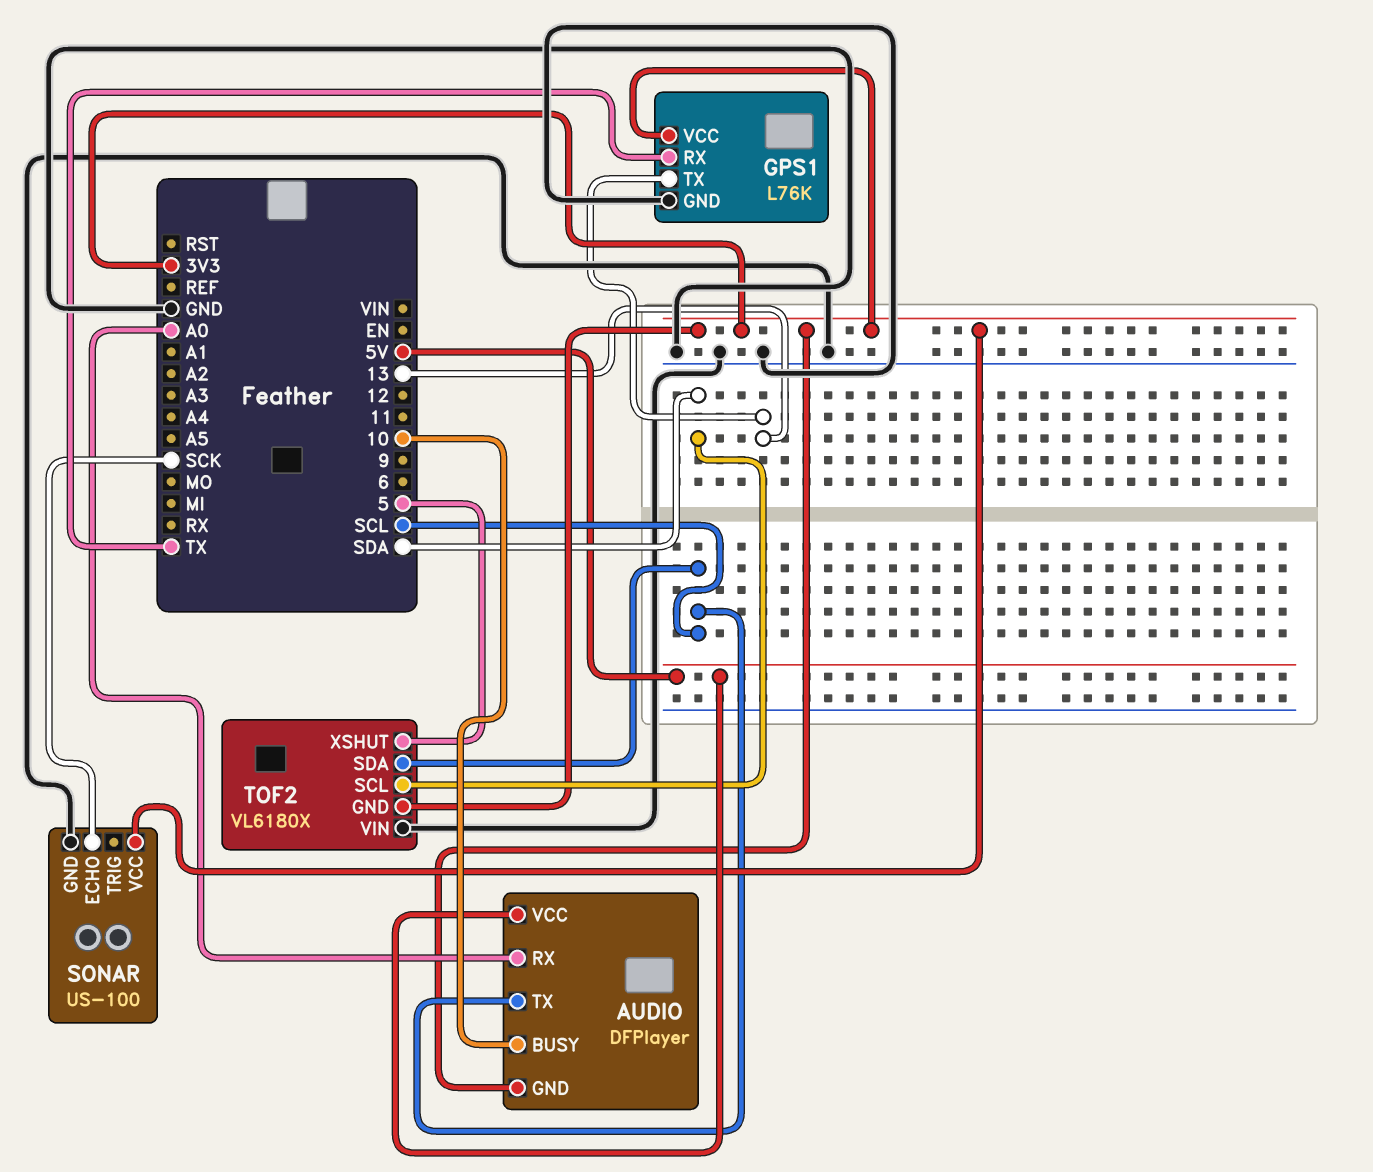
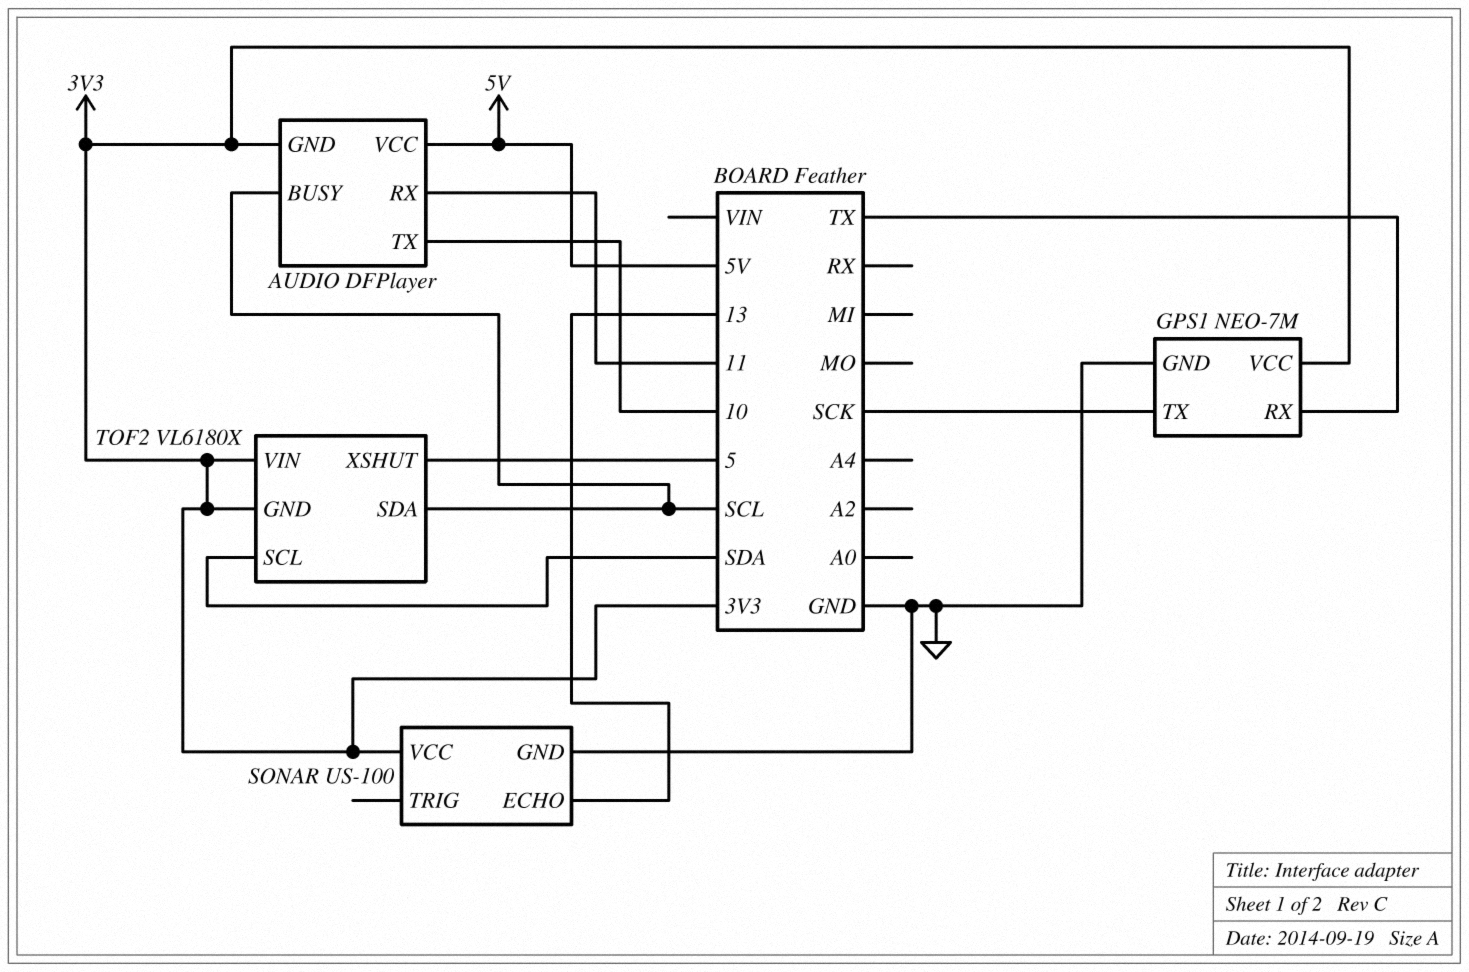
AUDIO pin BUSY: 10 -> SCL
AUDIO pin RX: A0 -> 11
AUDIO pin TX: SCL -> 10
GPS1: L76K -> NEO-7M
GPS1 pin TX: 13 -> SCK
SONAR pin ECHO: SCK -> 13
TOF2 pin VIN: GND -> 3V3

